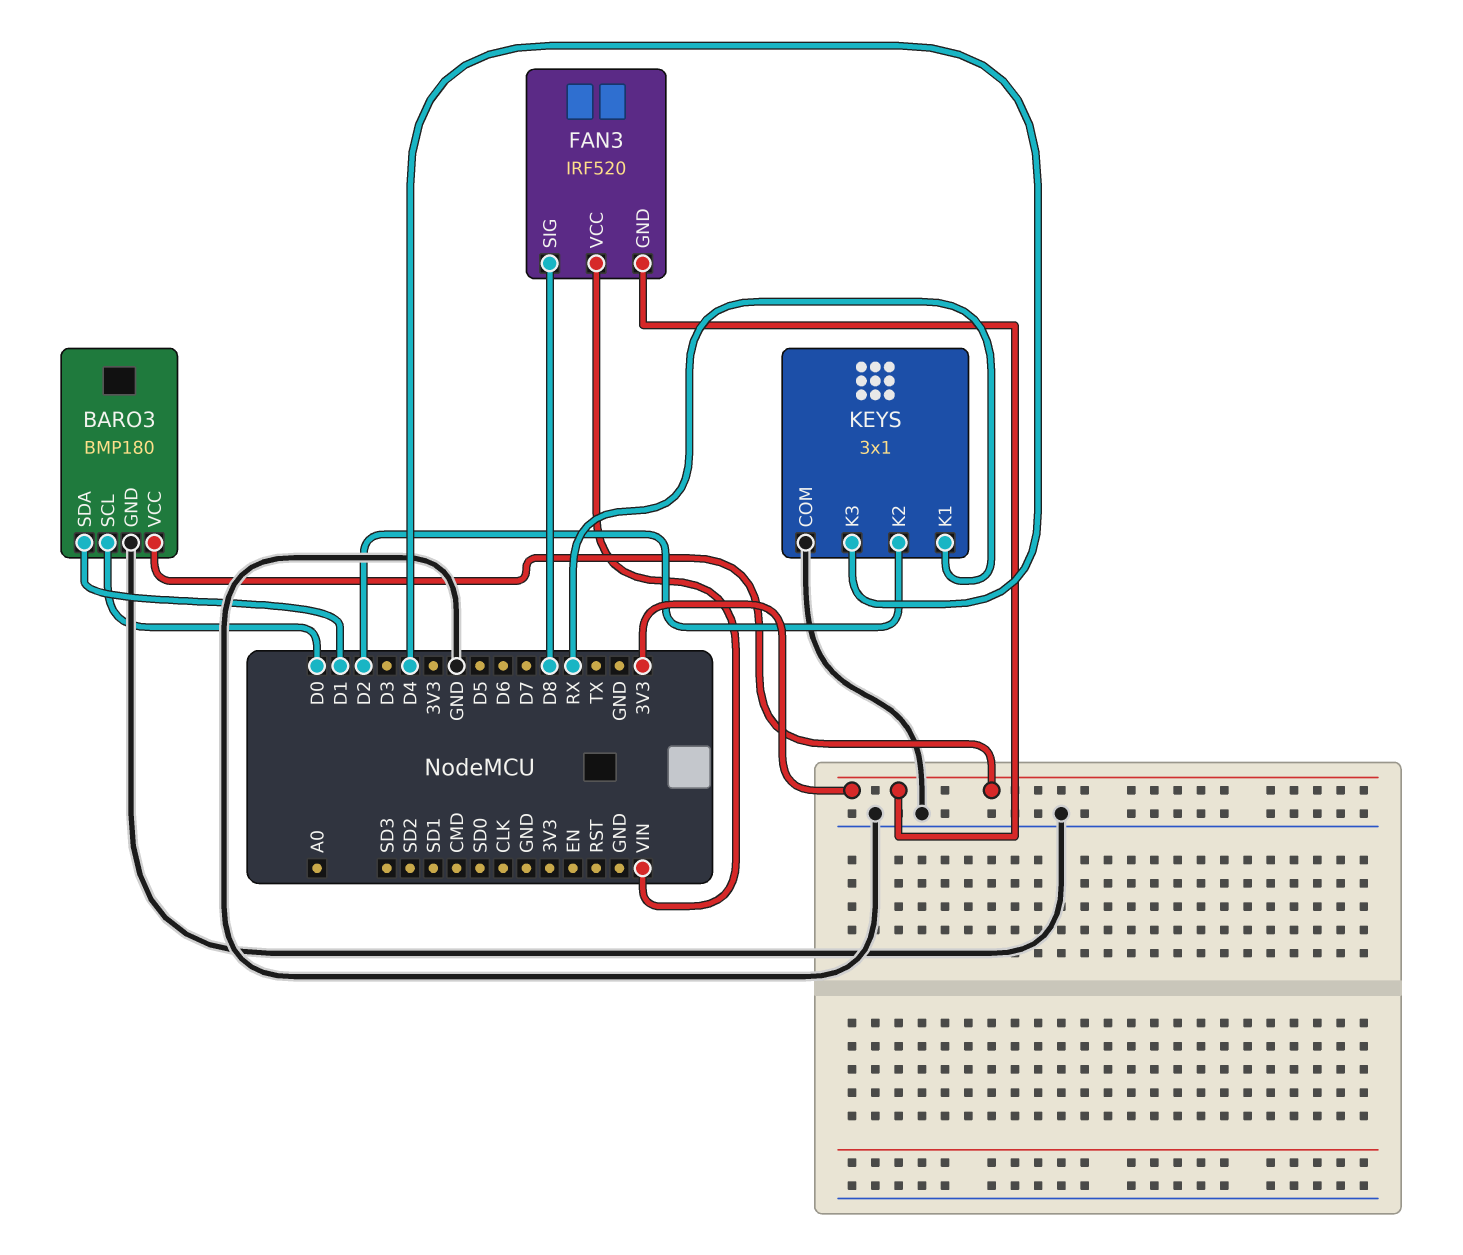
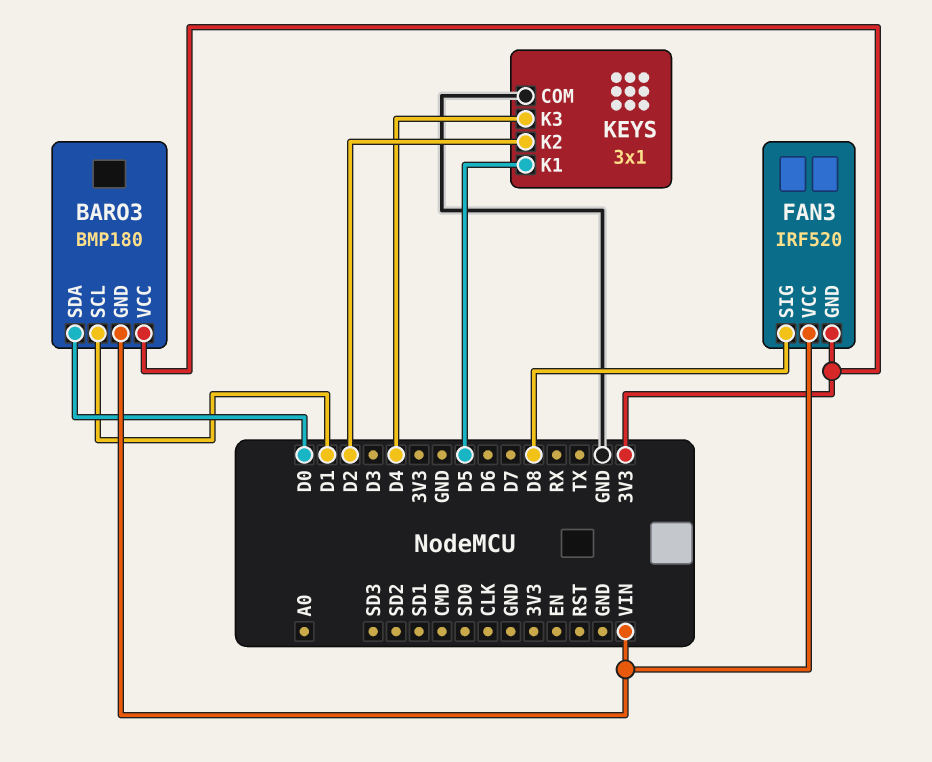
BARO3 pin GND: GND -> VIN
BARO3 pin SCL: D0 -> D1
BARO3 pin SDA: D1 -> D0
KEYS pin K1: RX -> D5

